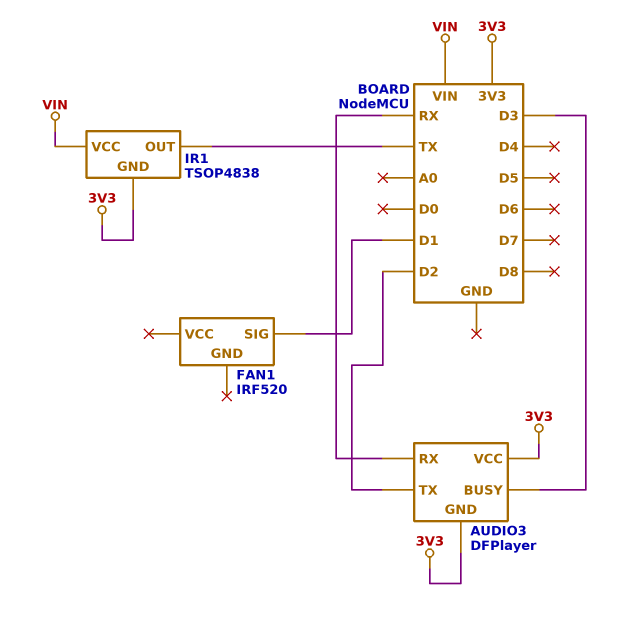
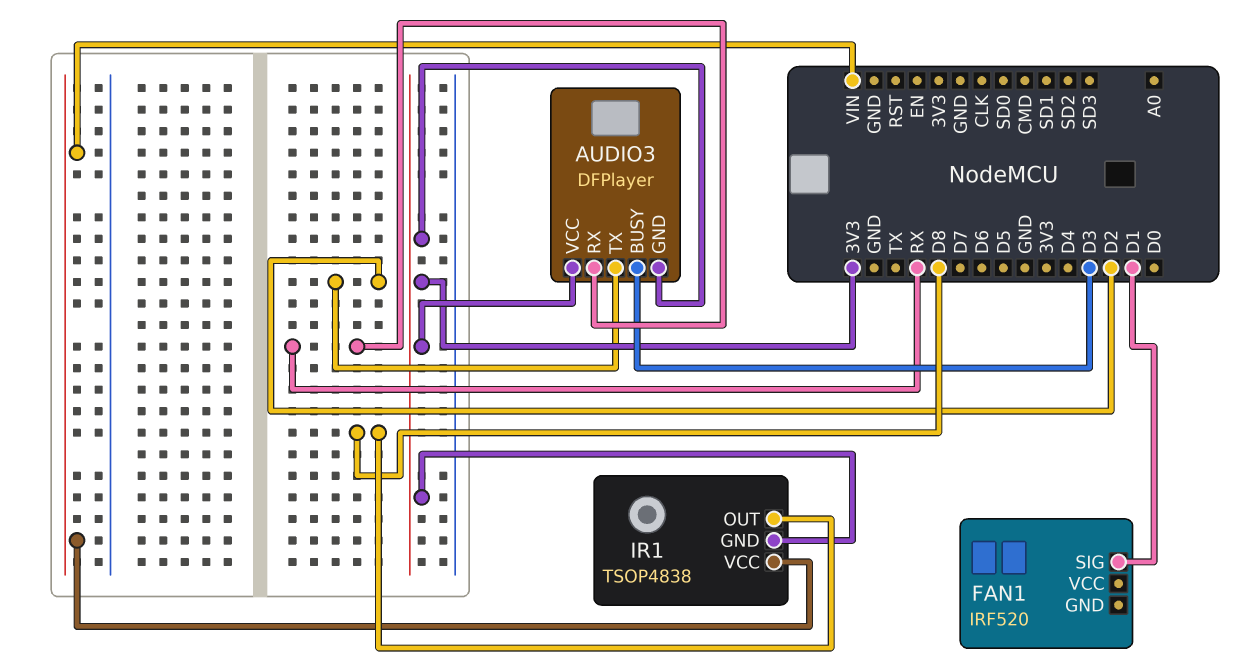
IR1 pin OUT: TX -> D8

